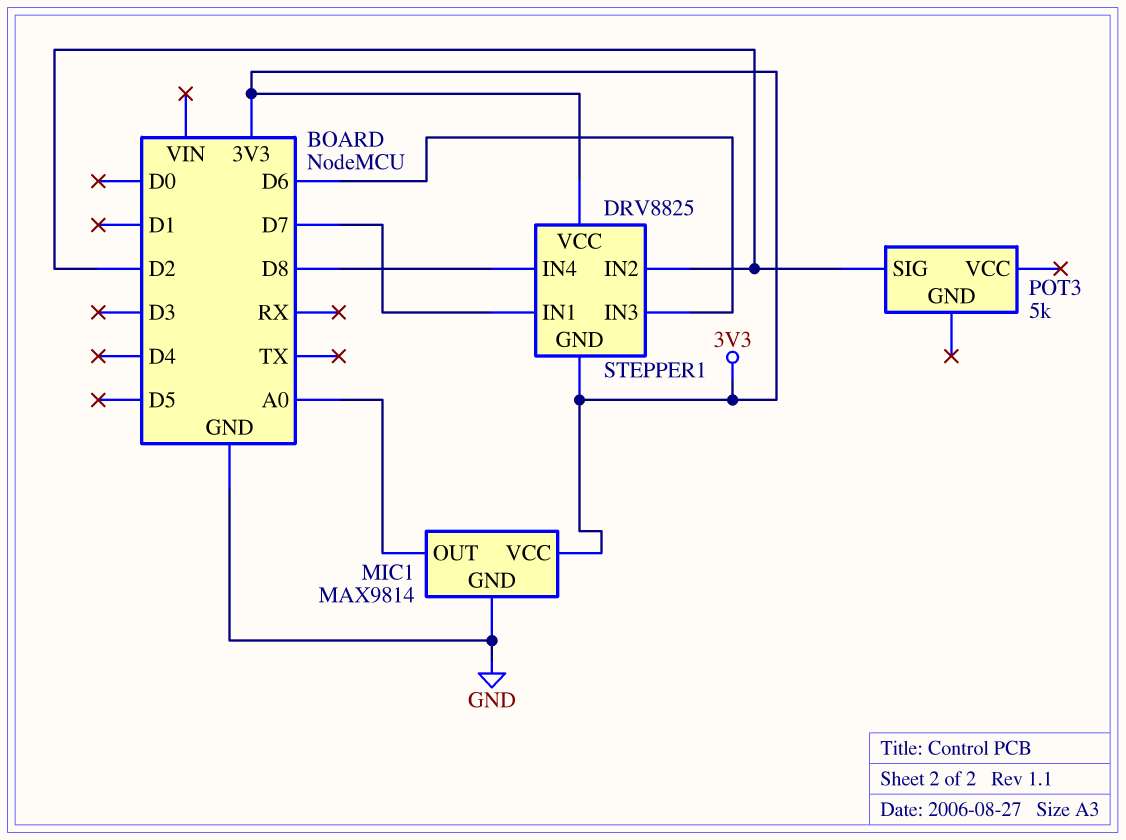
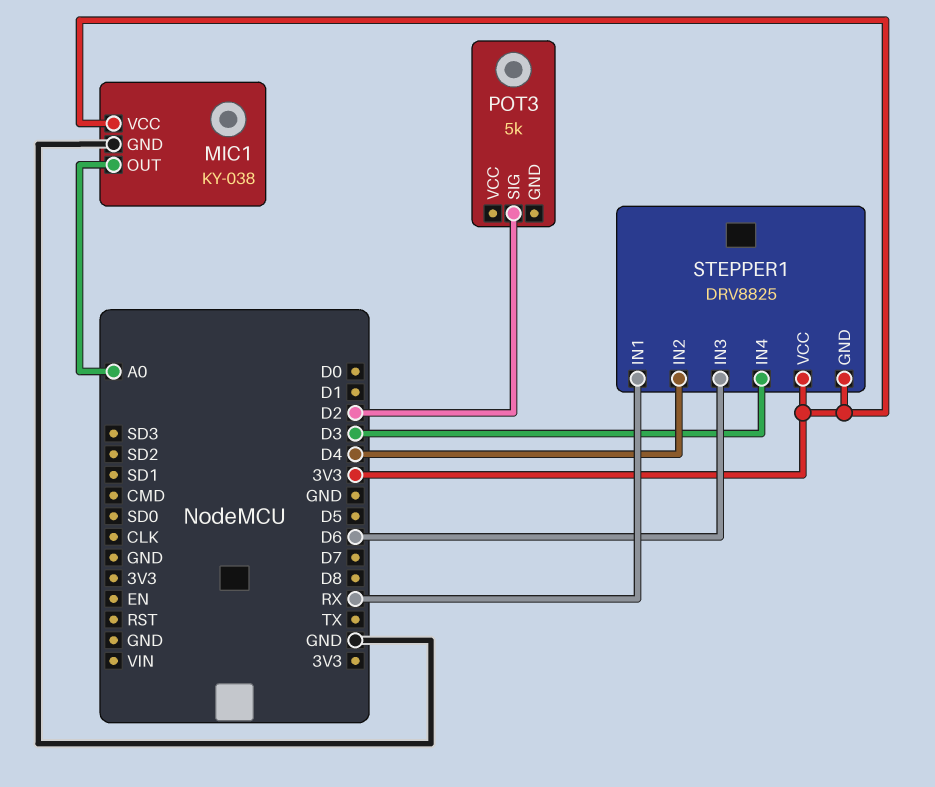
MIC1: MAX9814 -> KY-038
STEPPER1 pin IN1: D7 -> RX
STEPPER1 pin IN2: D2 -> D4
STEPPER1 pin IN4: D8 -> D3

